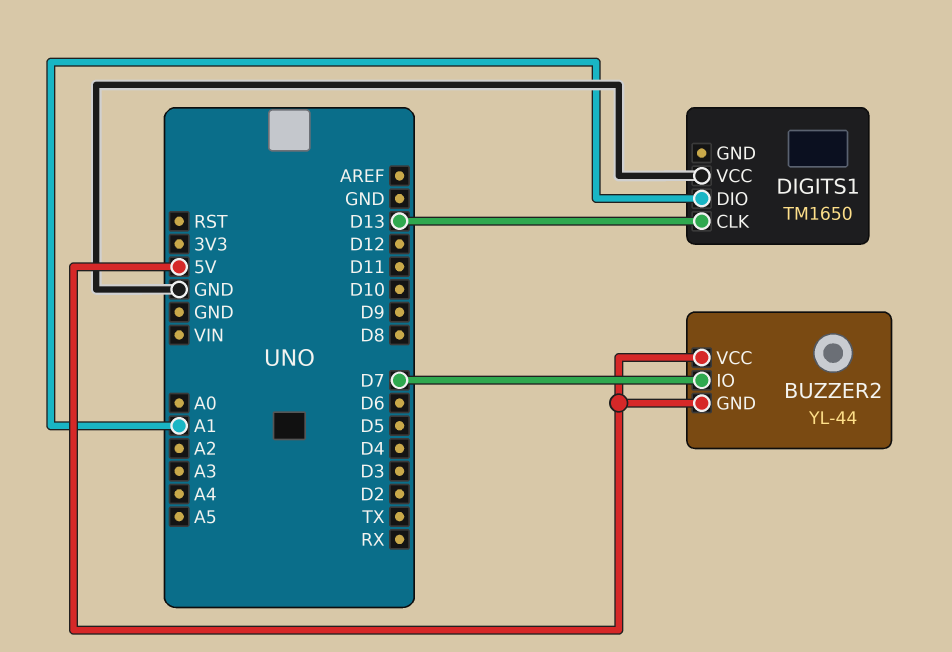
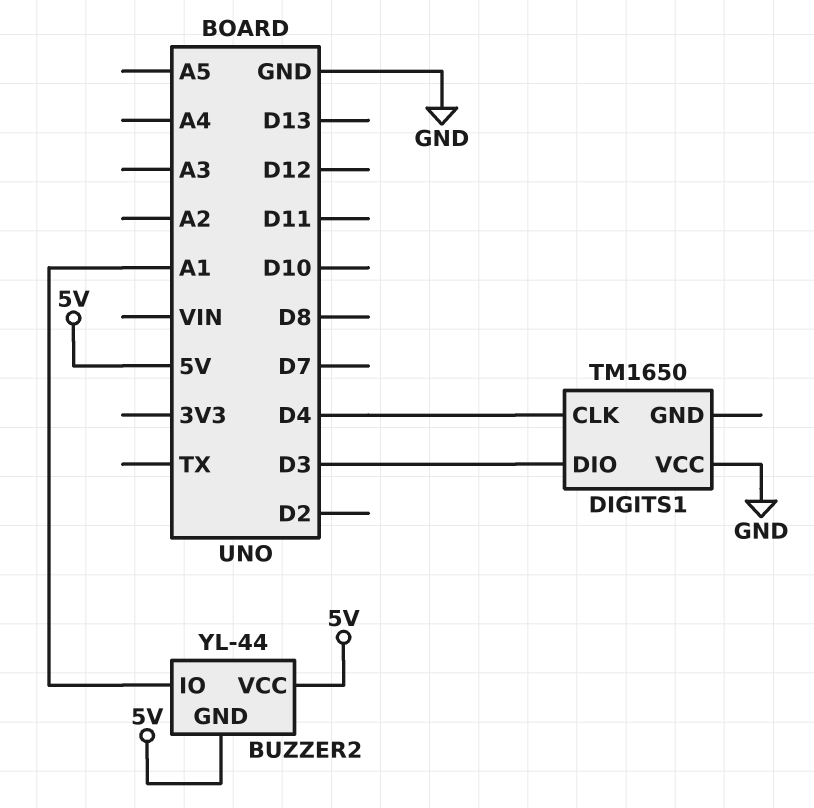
BUZZER2 pin IO: D7 -> A1
DIGITS1 pin CLK: D13 -> D4
DIGITS1 pin DIO: A1 -> D3

